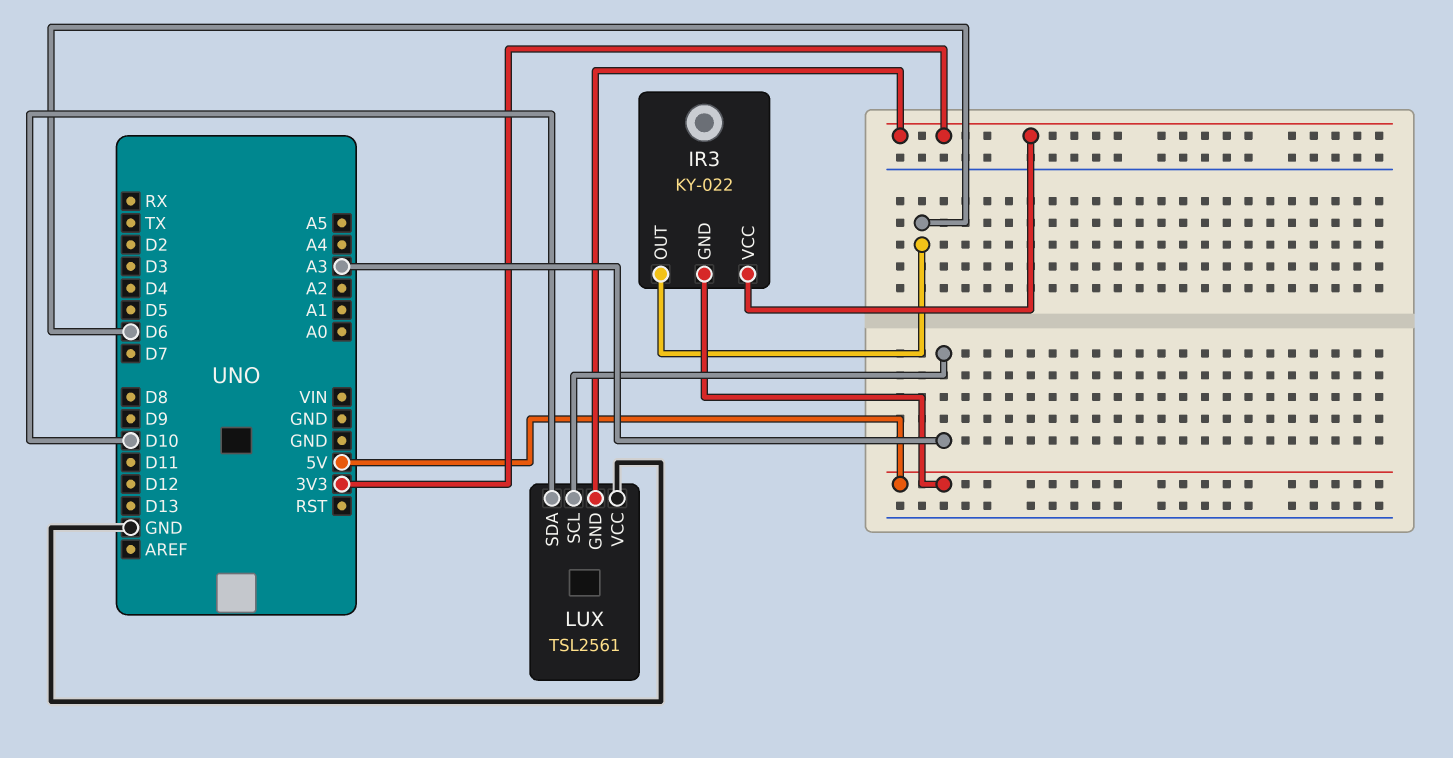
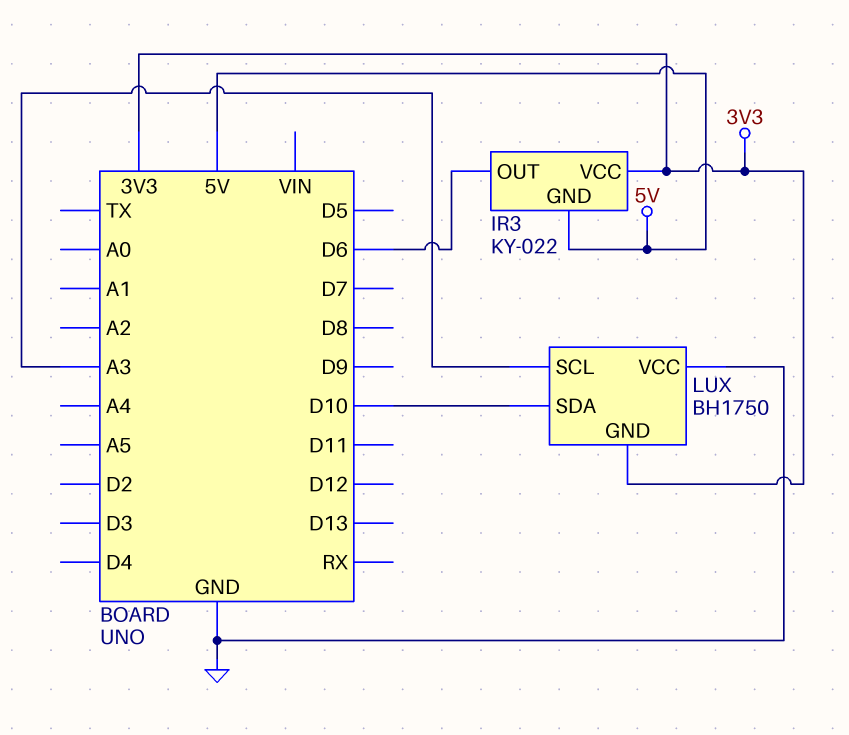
LUX: TSL2561 -> BH1750

